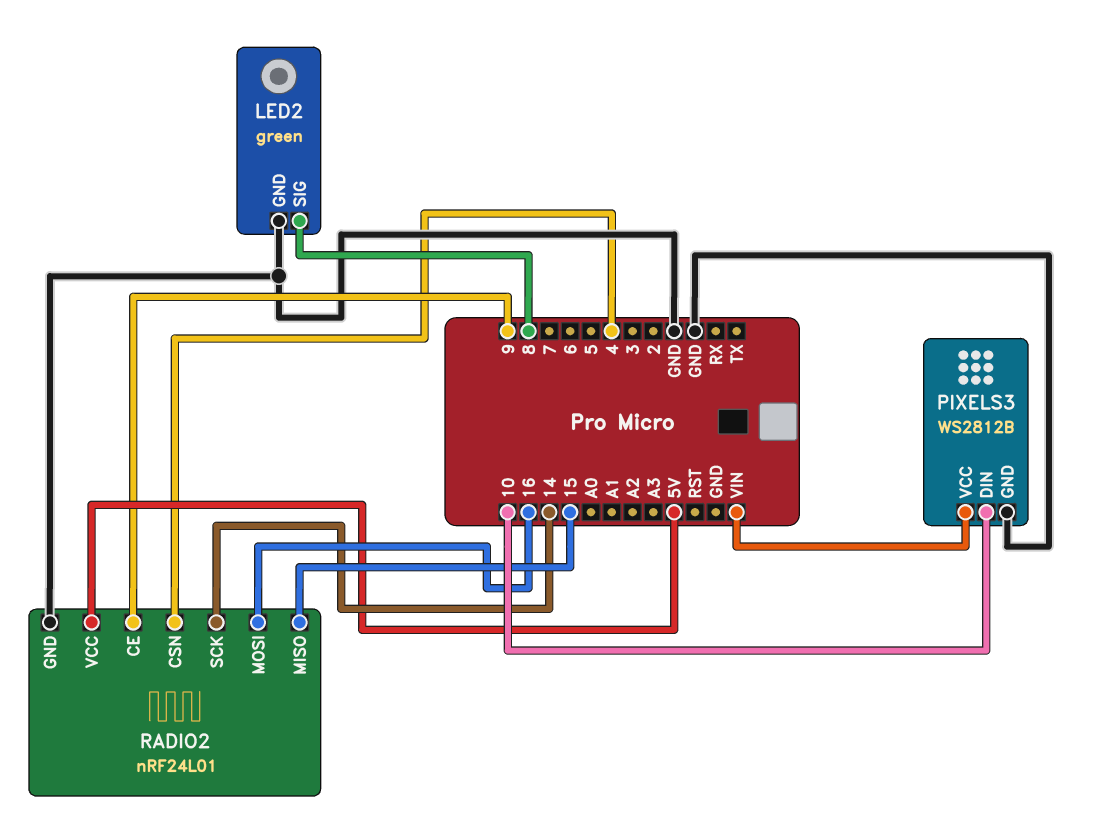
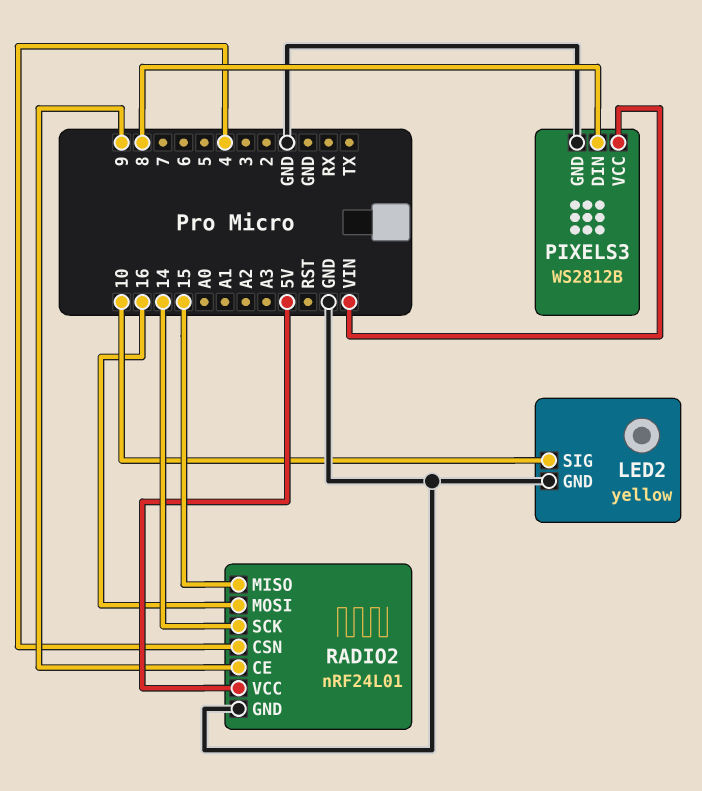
LED2: green -> yellow
LED2 pin SIG: 8 -> 10
PIXELS3 pin DIN: 10 -> 8

